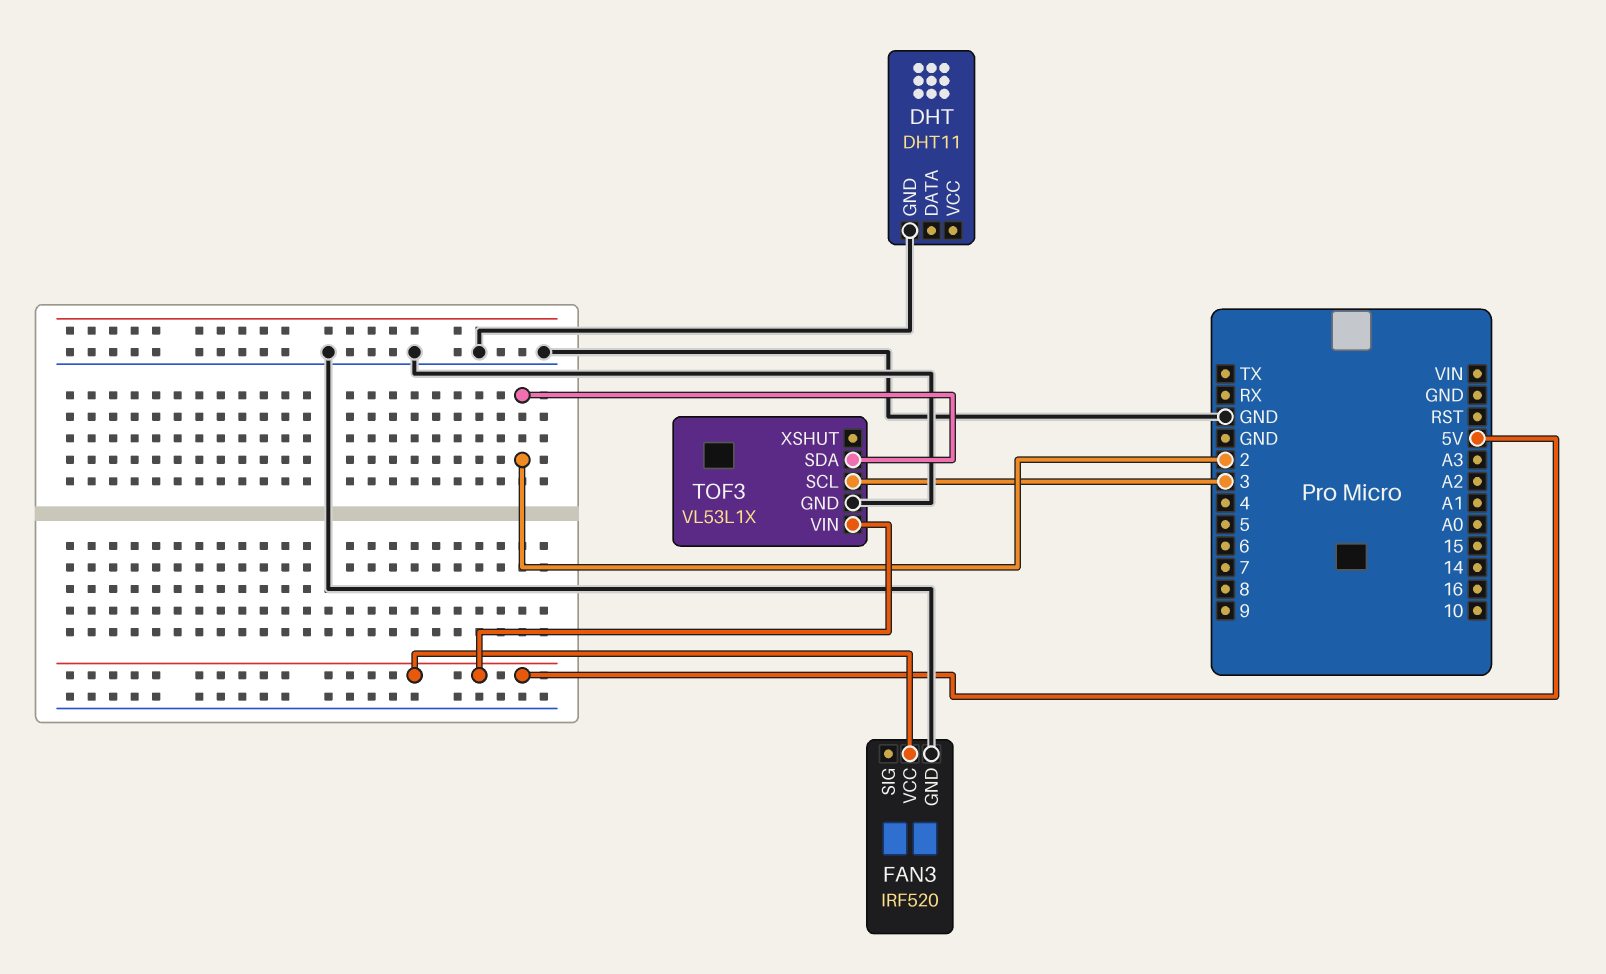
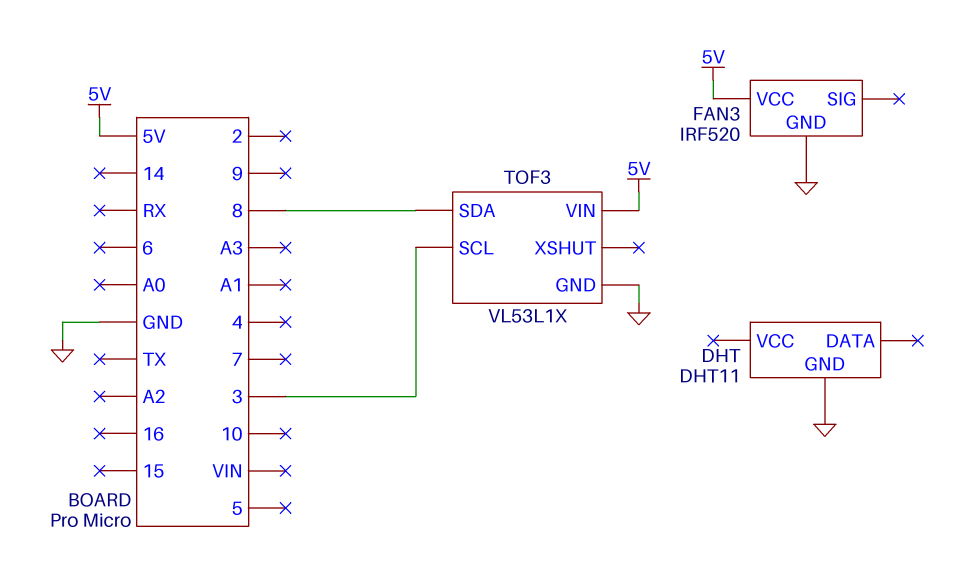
TOF3 pin SDA: 2 -> 8

